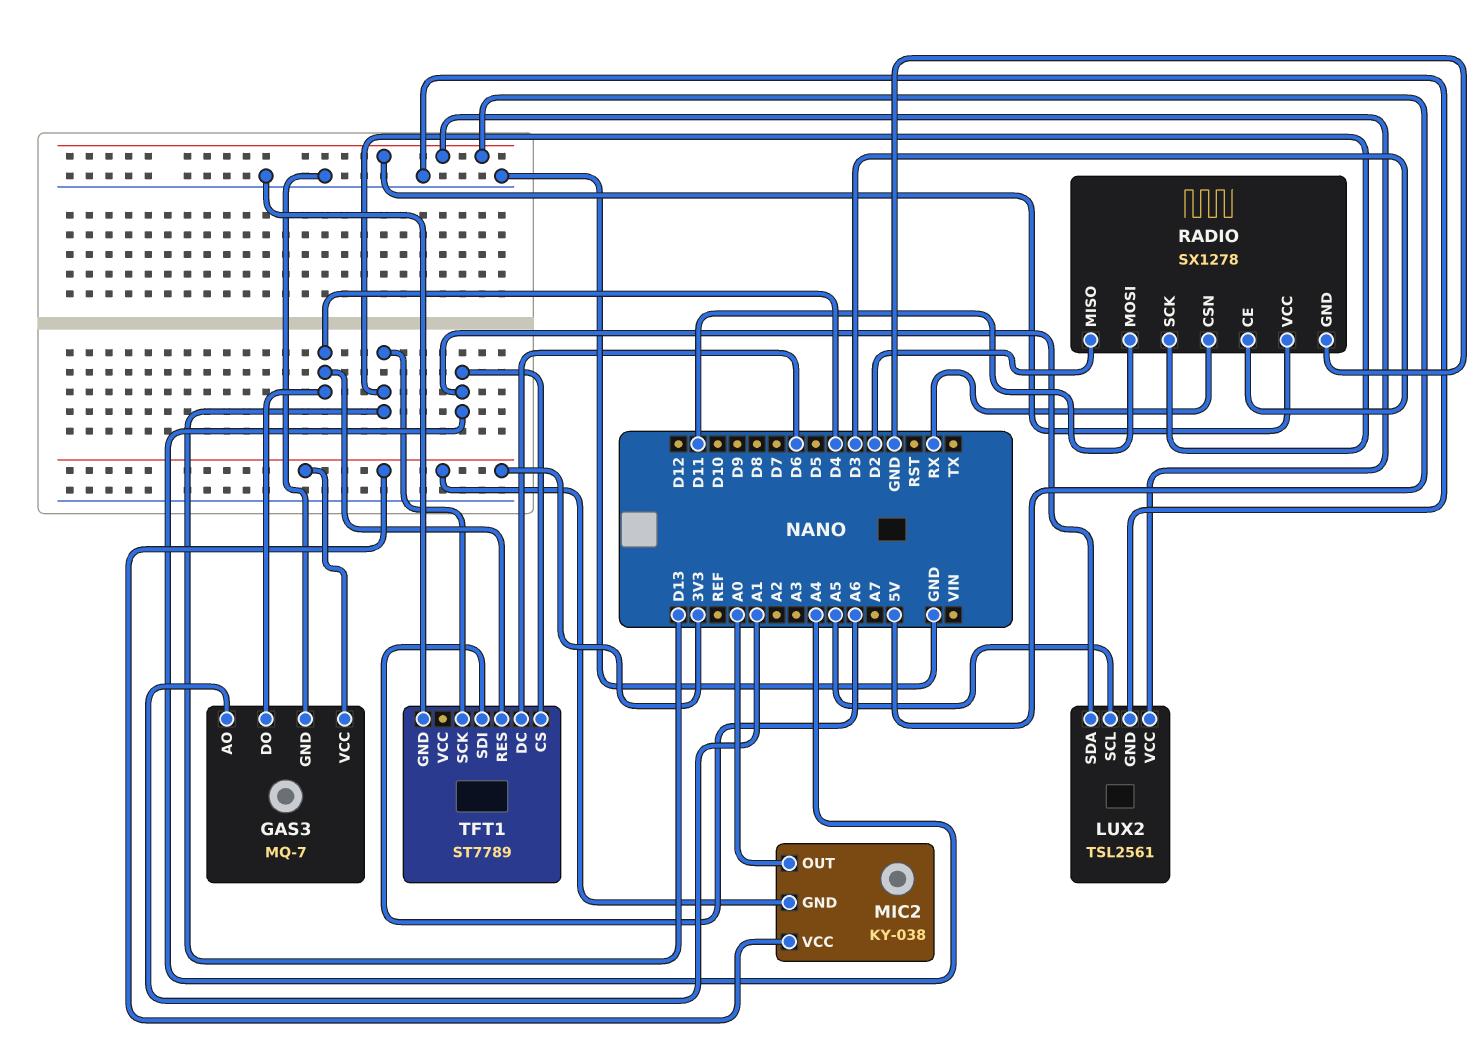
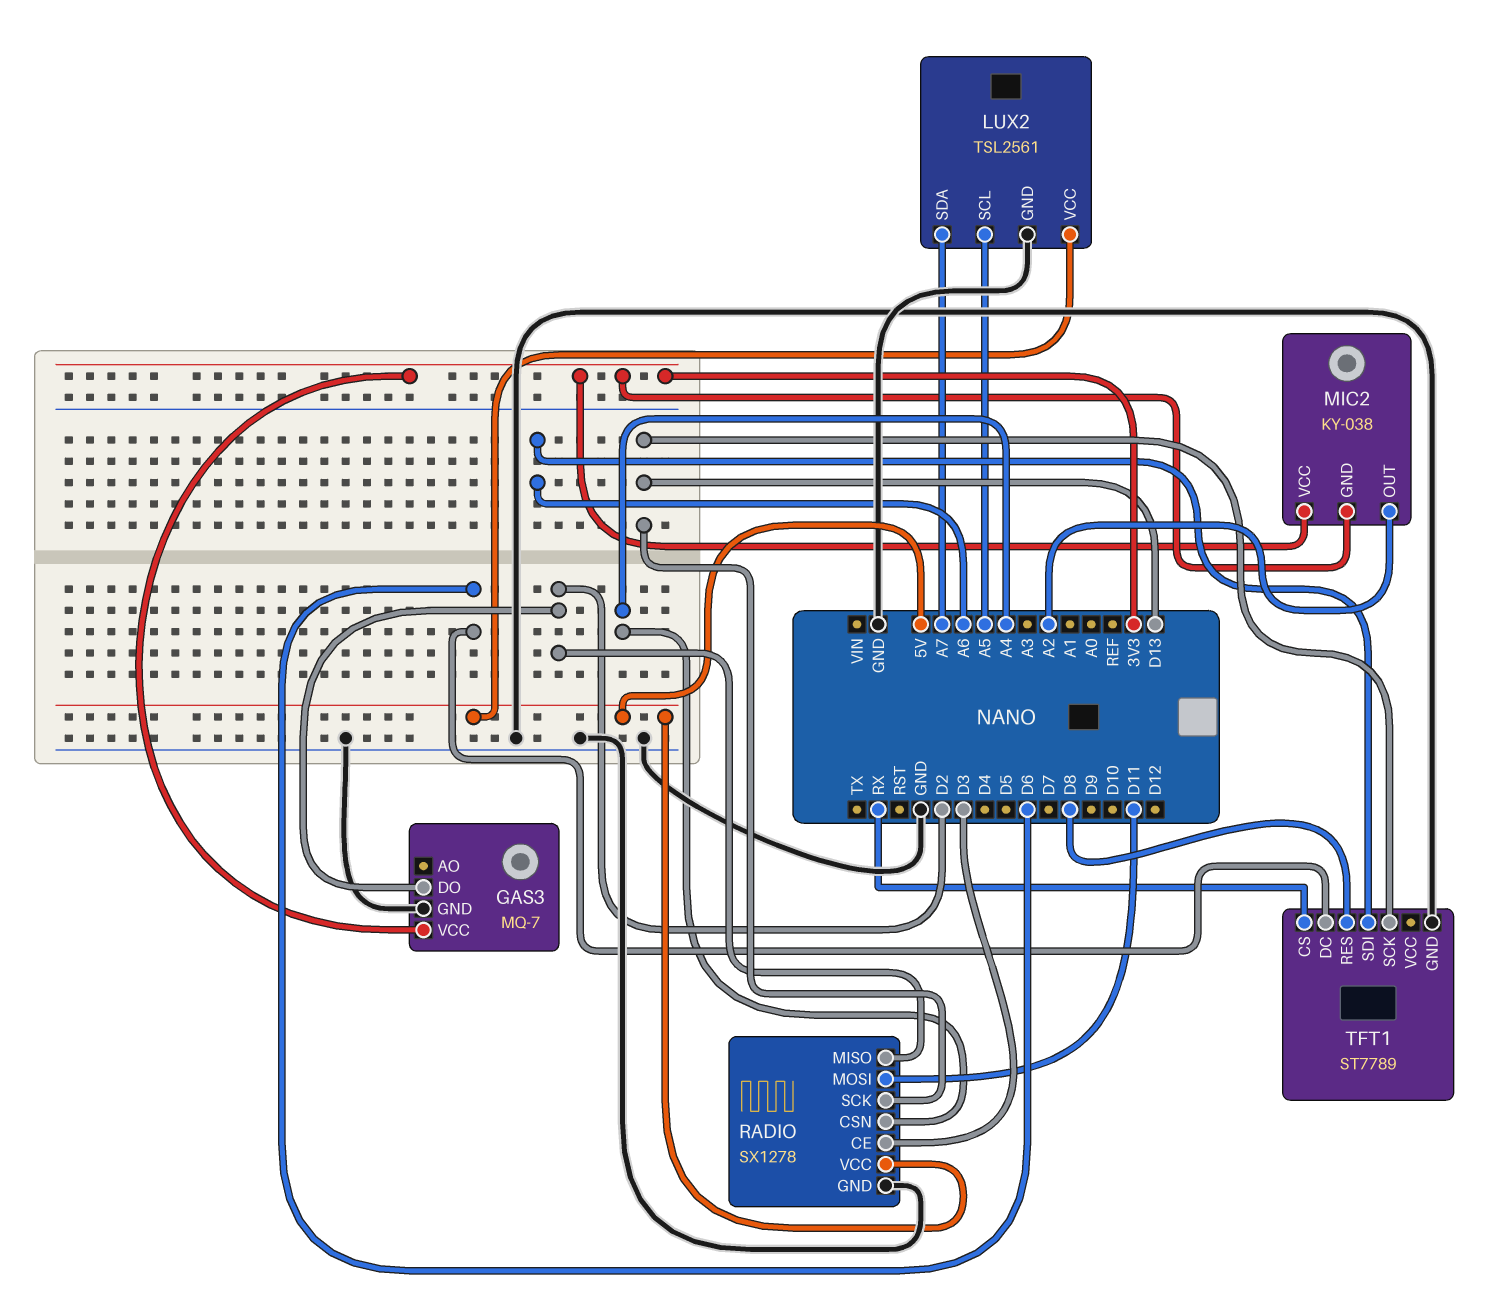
GAS3 pin AO: A1 -> none
GAS3 pin DO: D4 -> D2
LUX2 pin SDA: A4 -> A7
MIC2 pin OUT: A0 -> A2
RADIO pin CSN: RX -> A4
TFT1 pin CS: A4 -> RX
TFT1 pin RES: D4 -> D8

